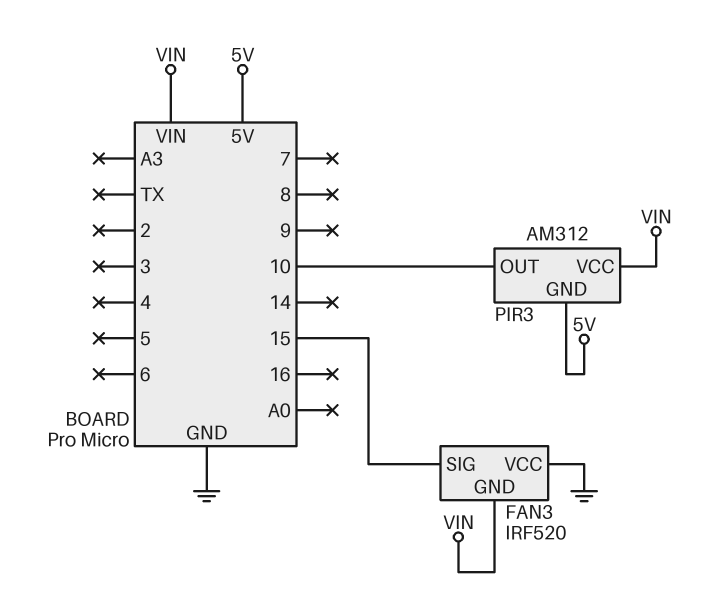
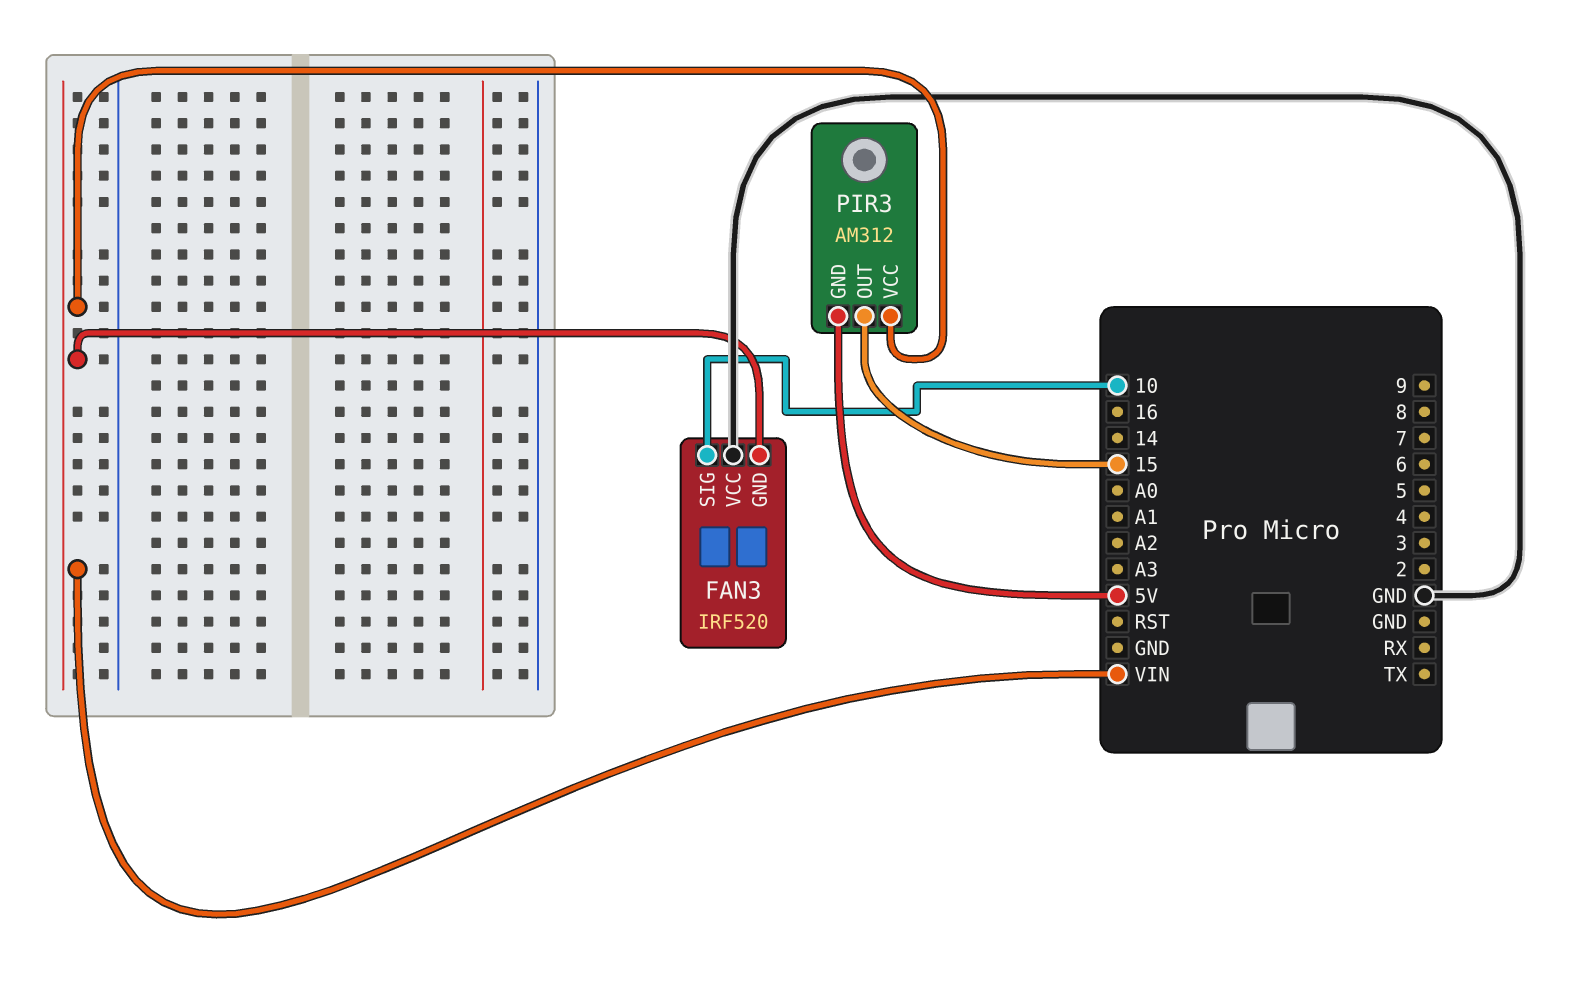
FAN3 pin SIG: 15 -> 10
PIR3 pin OUT: 10 -> 15

